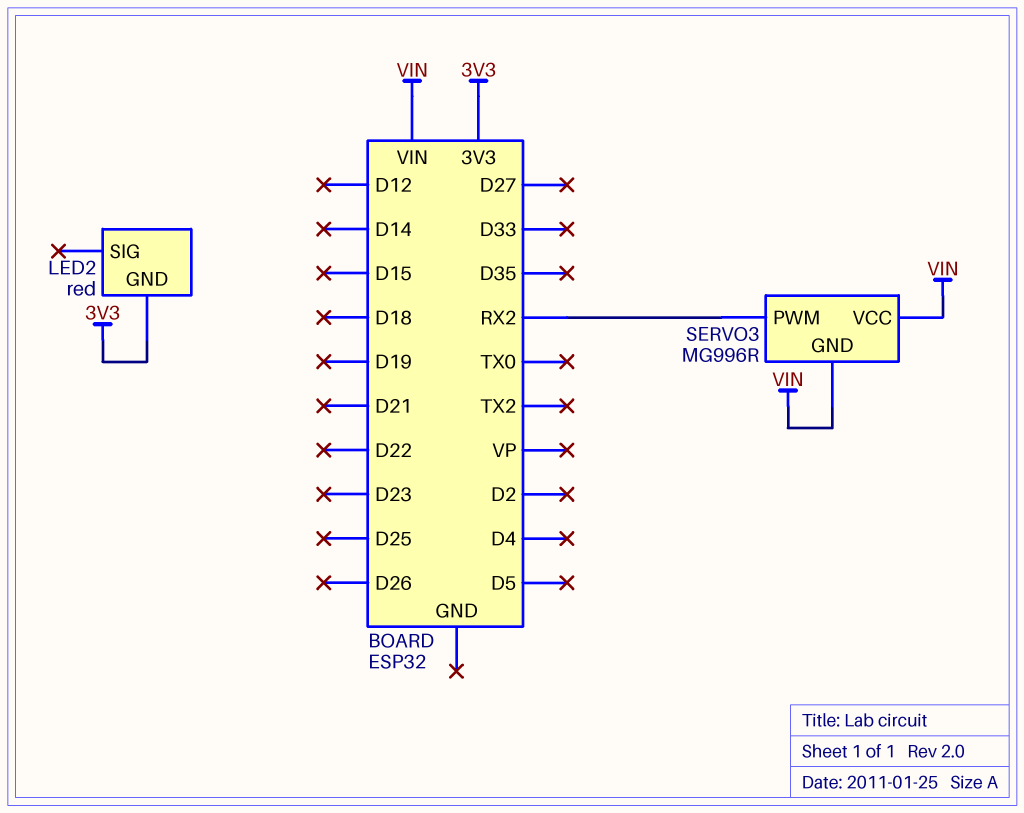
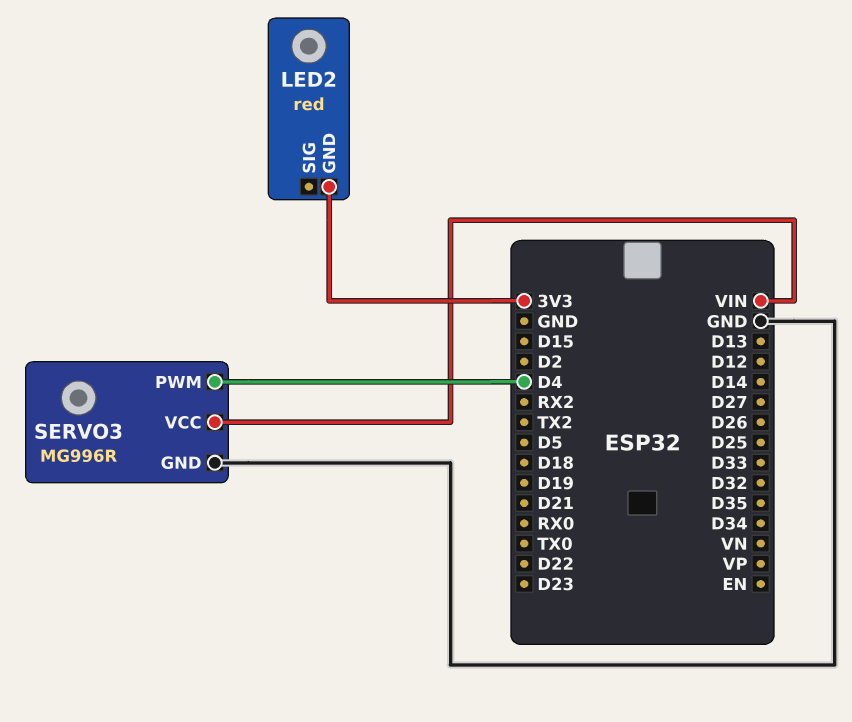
SERVO3 pin GND: VIN -> GND
SERVO3 pin PWM: RX2 -> D4

